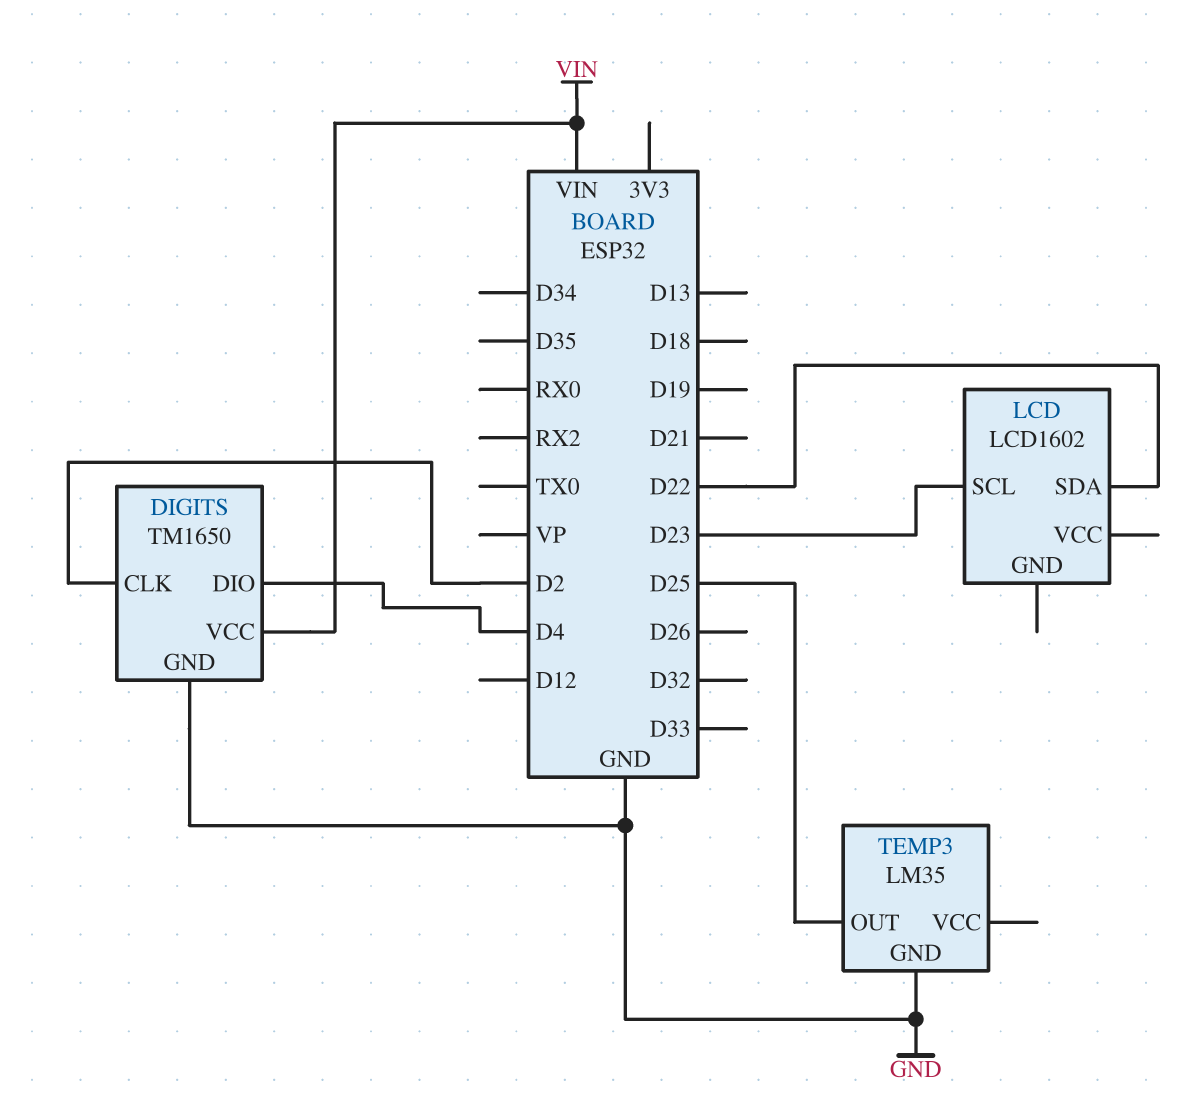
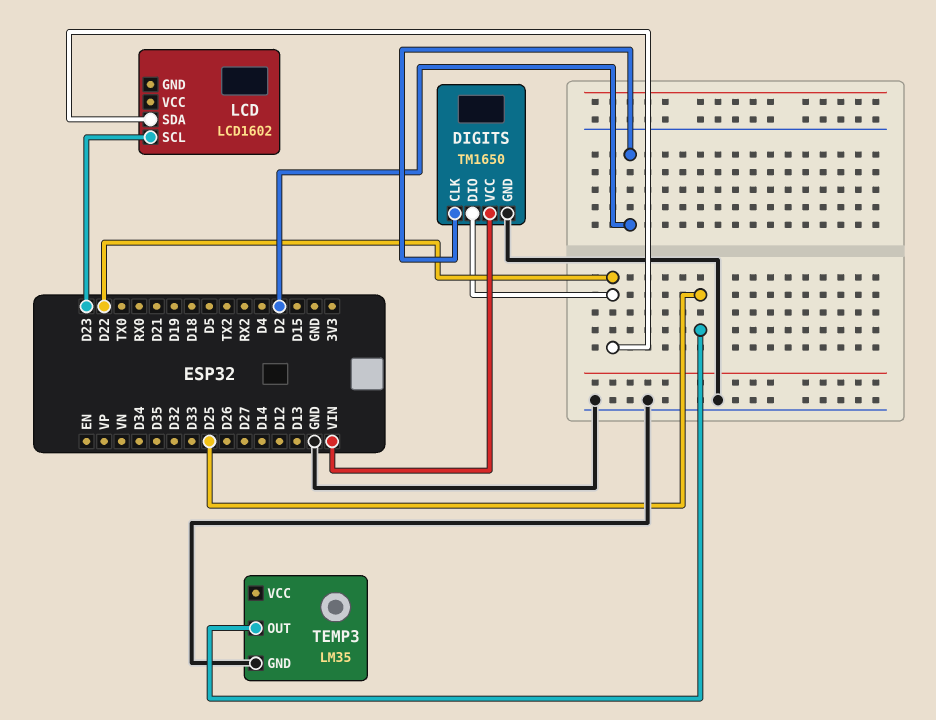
DIGITS pin DIO: D4 -> D22

